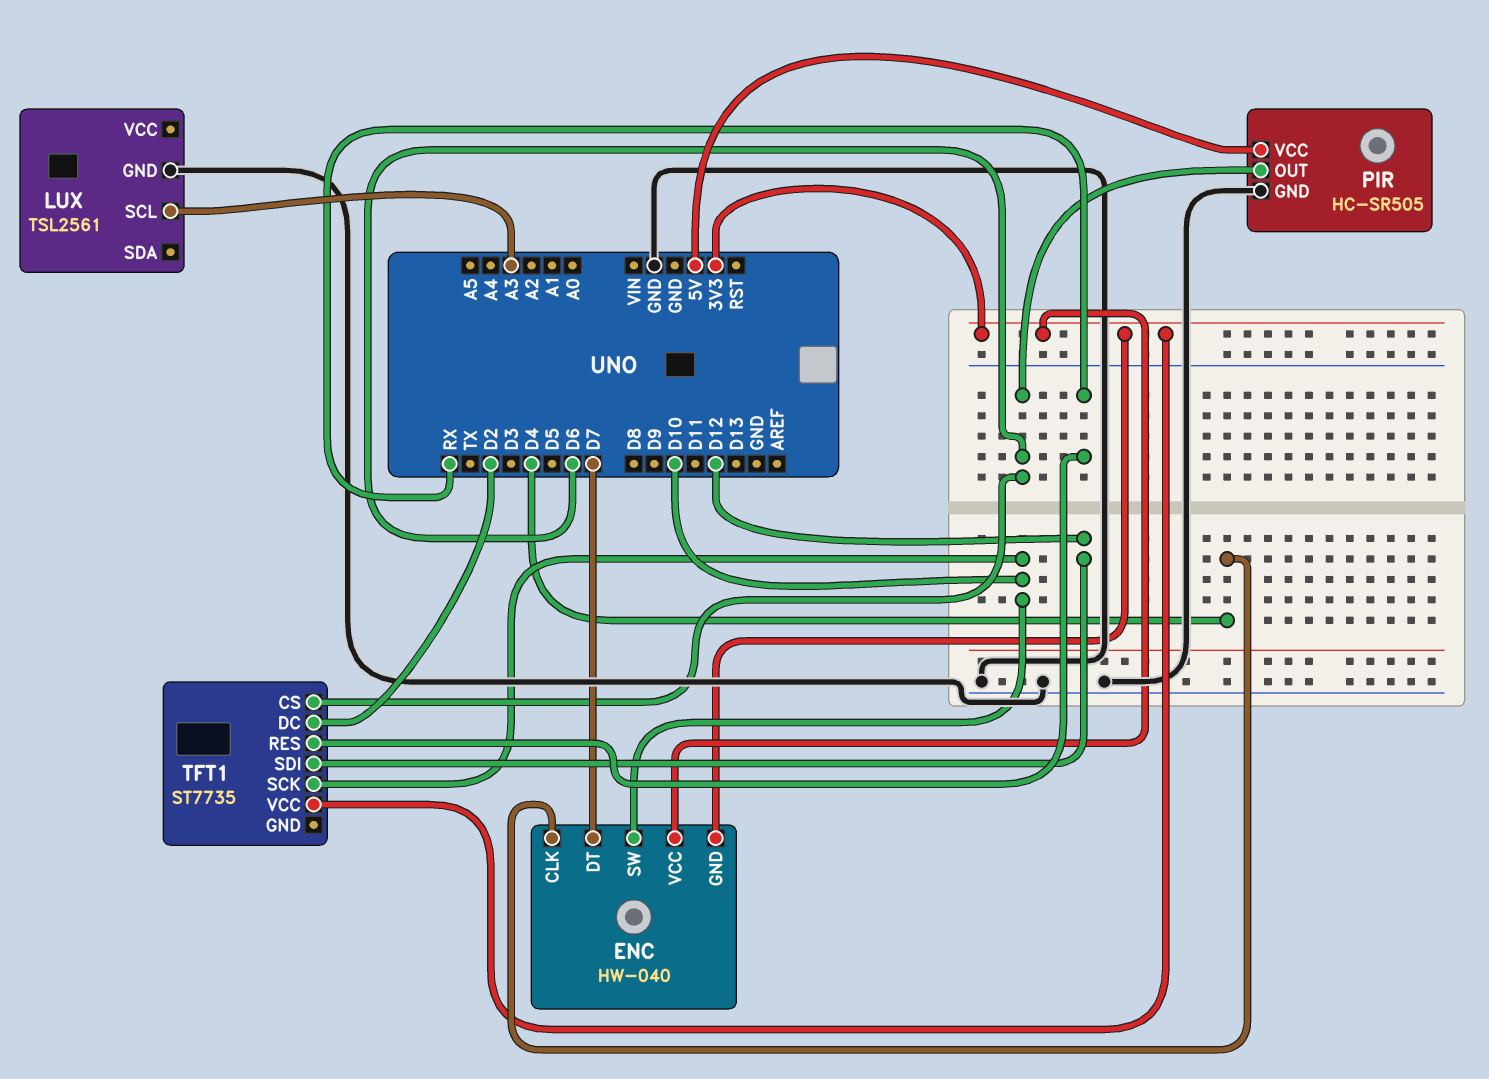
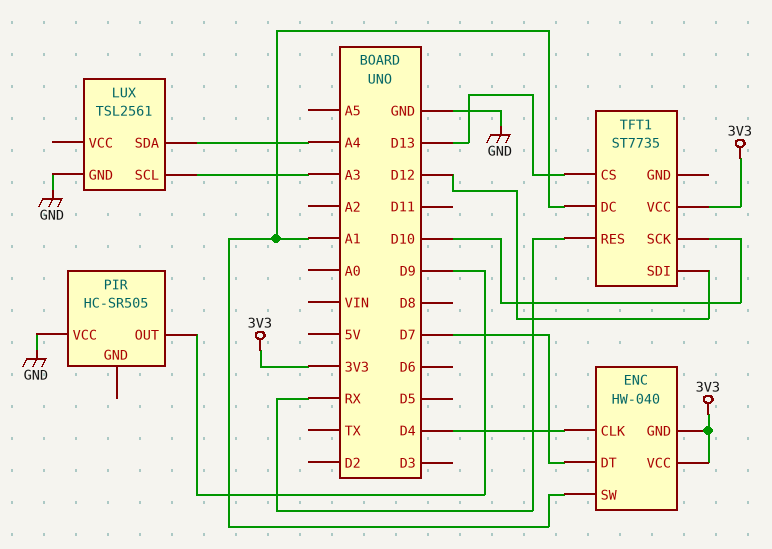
ENC pin SW: D10 -> A1
LUX pin SDA: none -> A4
PIR pin GND: GND -> none
PIR pin OUT: D6 -> D9
PIR pin VCC: 5V -> GND
TFT1 pin CS: D6 -> D13
TFT1 pin DC: D2 -> A1

